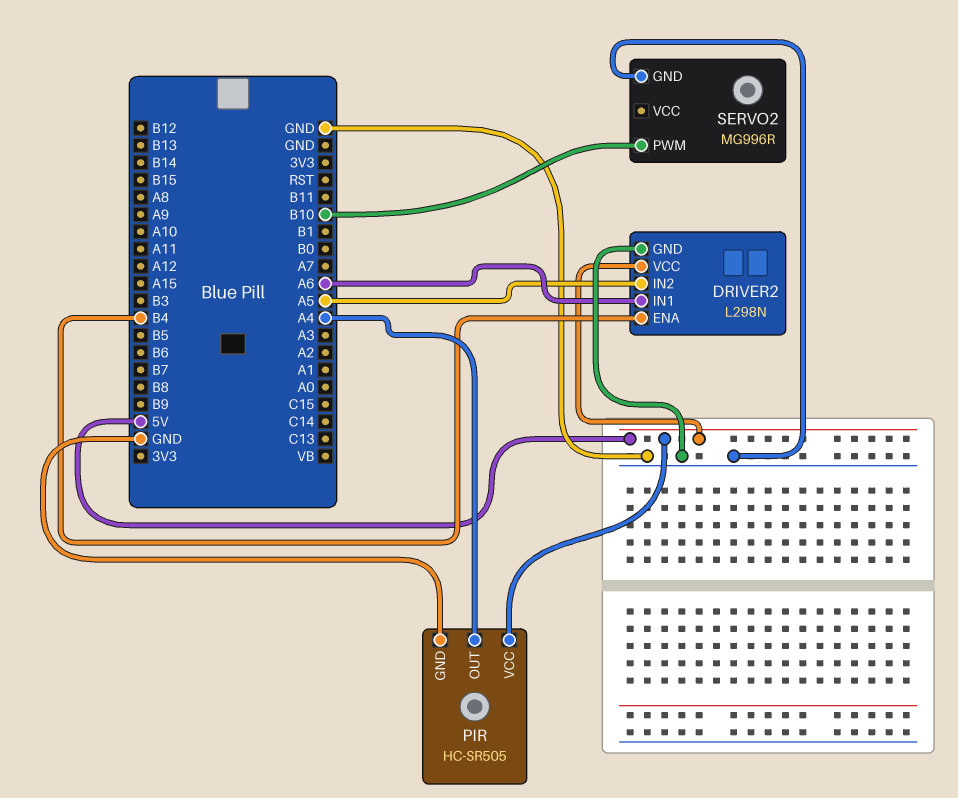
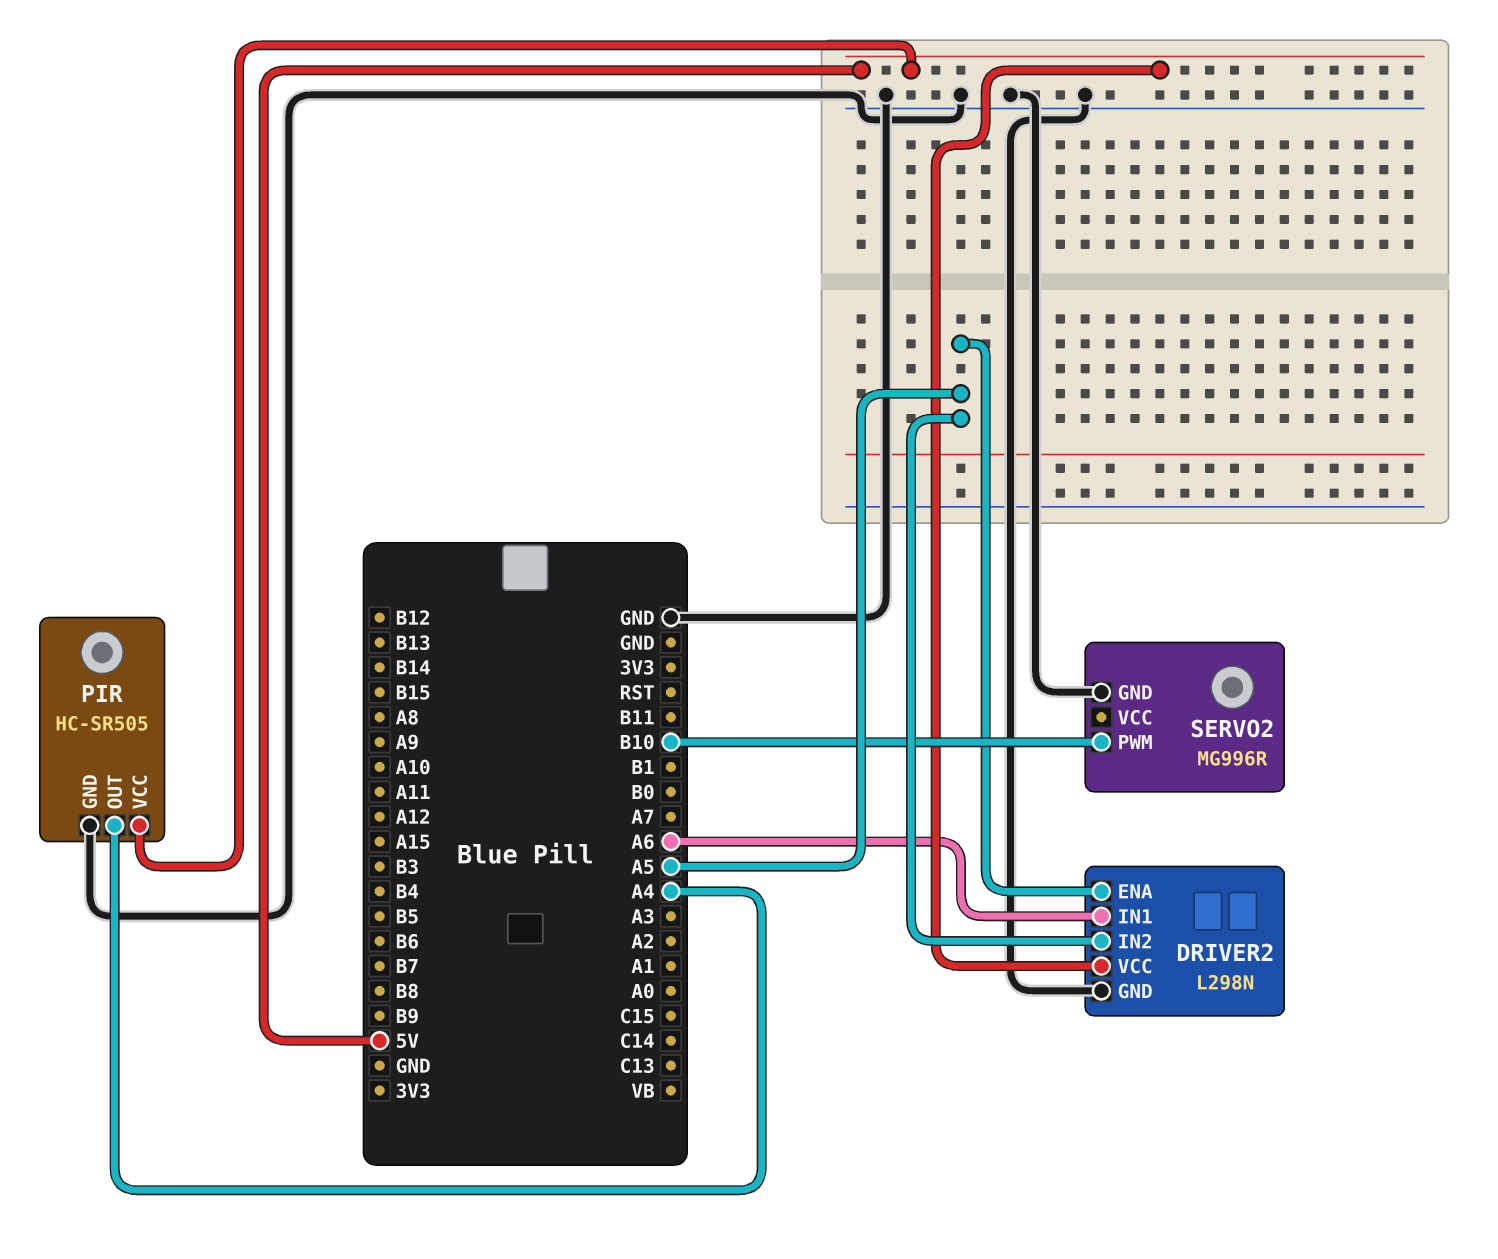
DRIVER2 pin ENA: B4 -> A5

